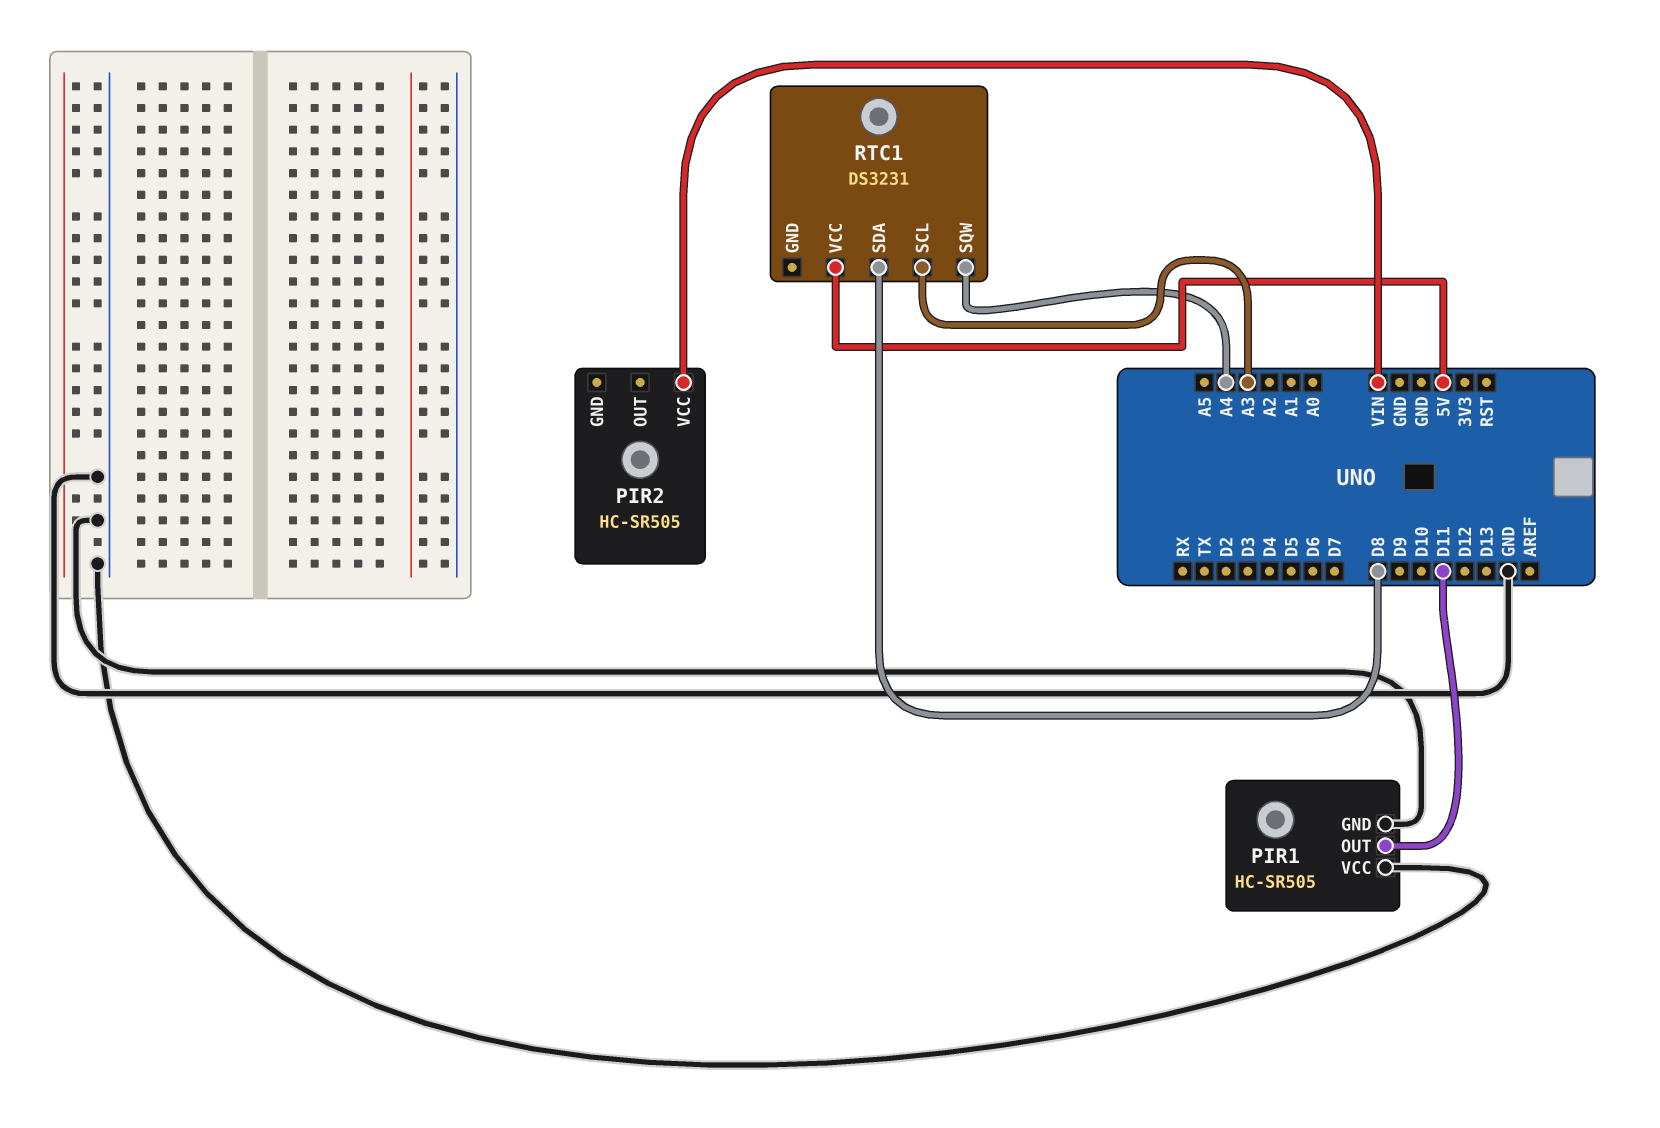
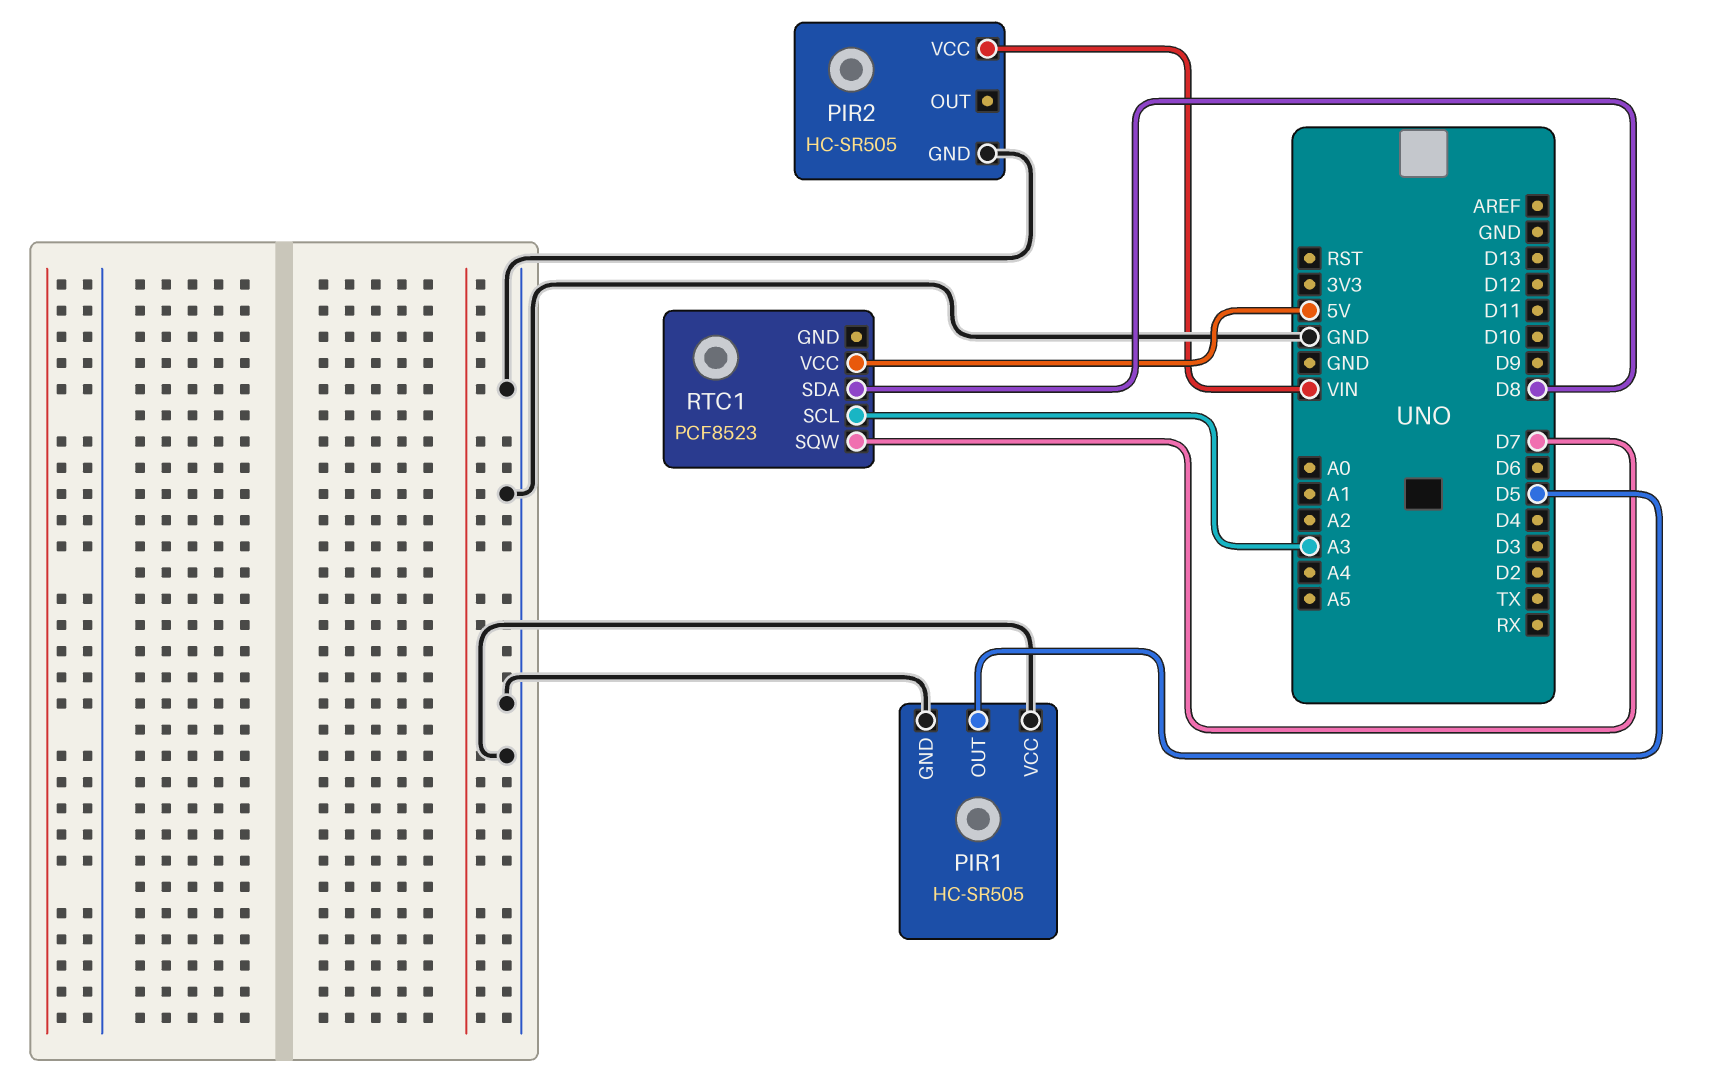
PIR1 pin OUT: D11 -> D5
PIR2 pin GND: none -> GND
RTC1: DS3231 -> PCF8523
RTC1 pin SQW: A4 -> D7

